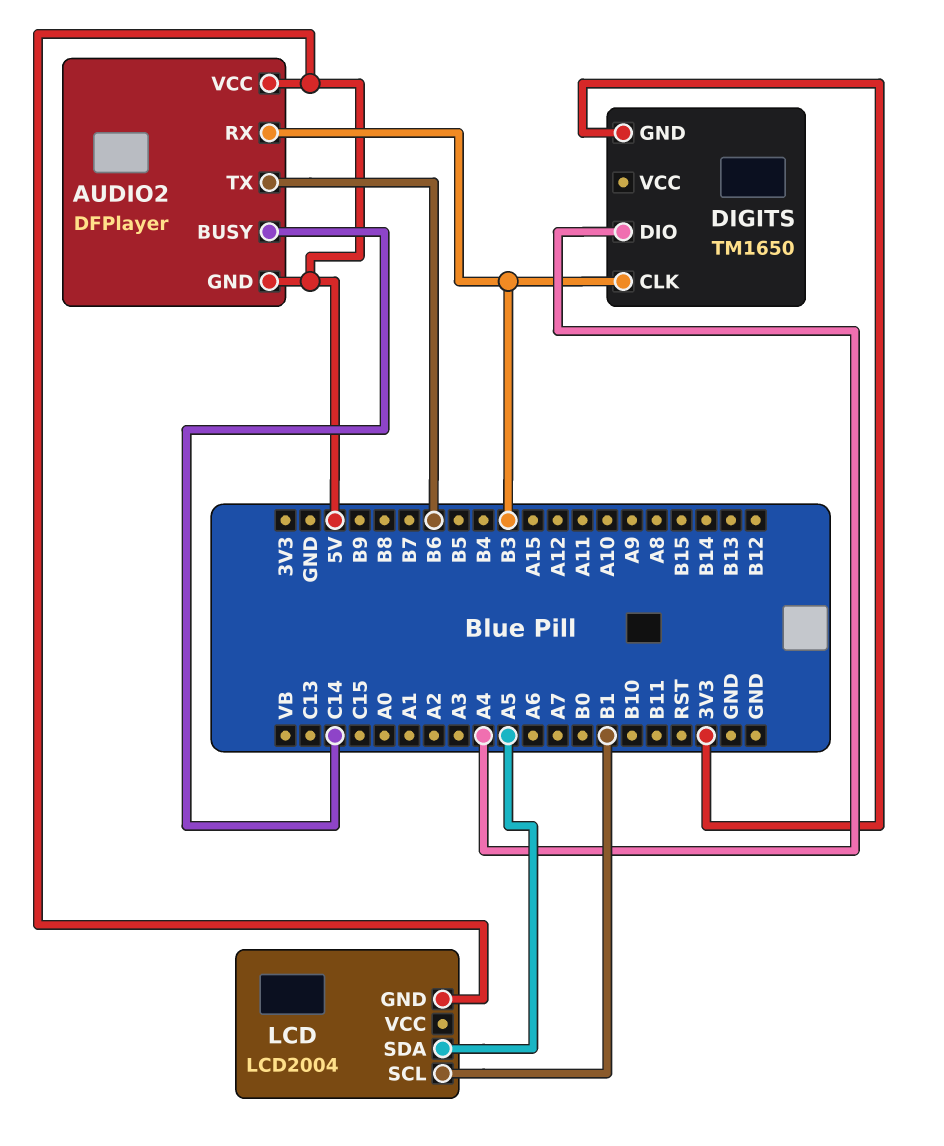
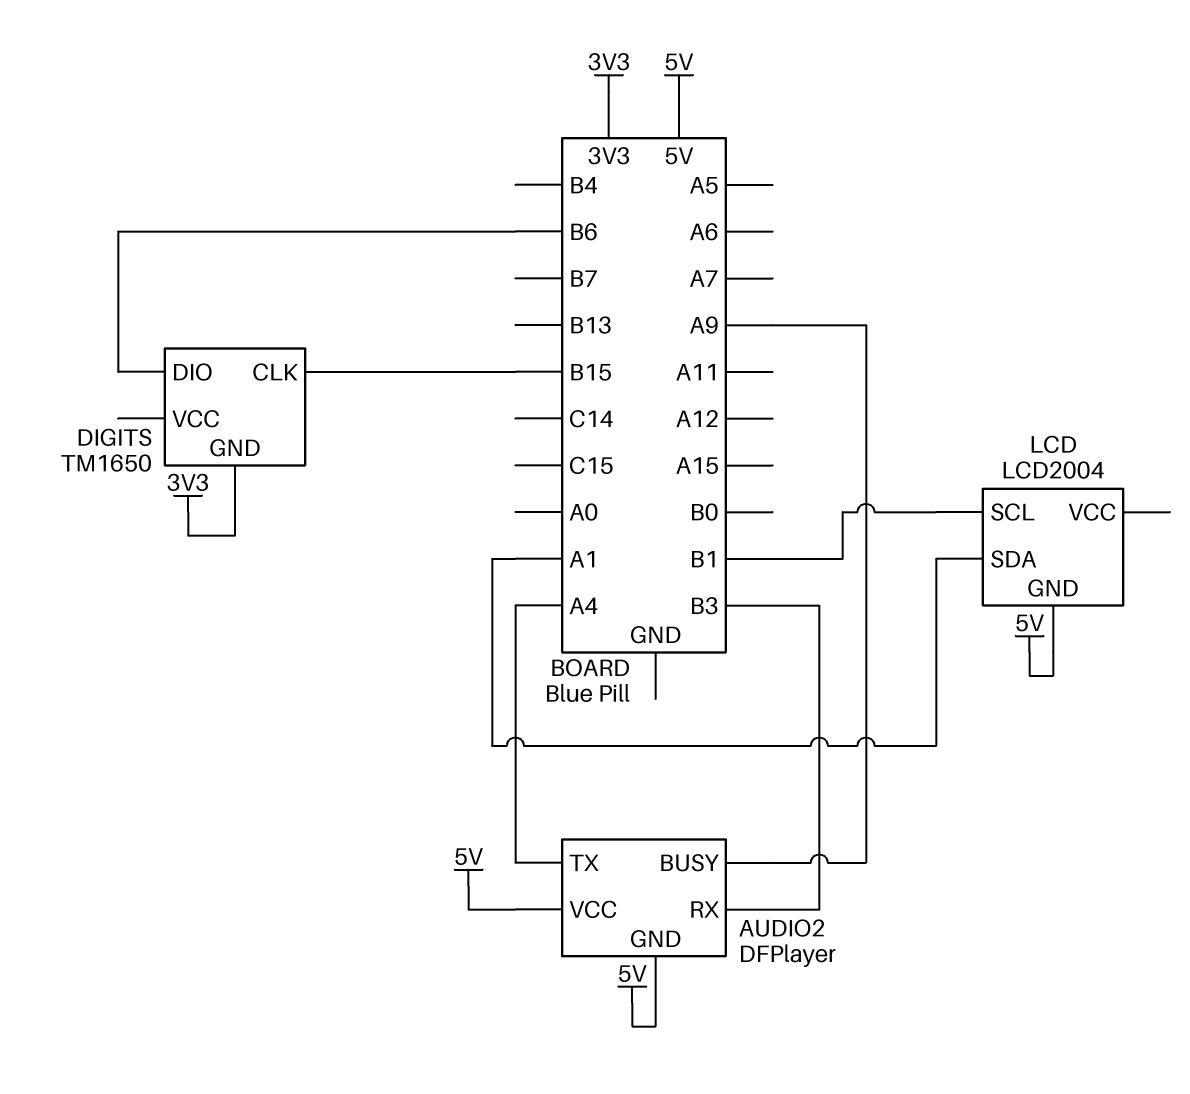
AUDIO2 pin BUSY: C14 -> A9
AUDIO2 pin TX: B6 -> A4
DIGITS pin CLK: B3 -> B15
DIGITS pin DIO: A4 -> B6
LCD pin SDA: A5 -> A1

